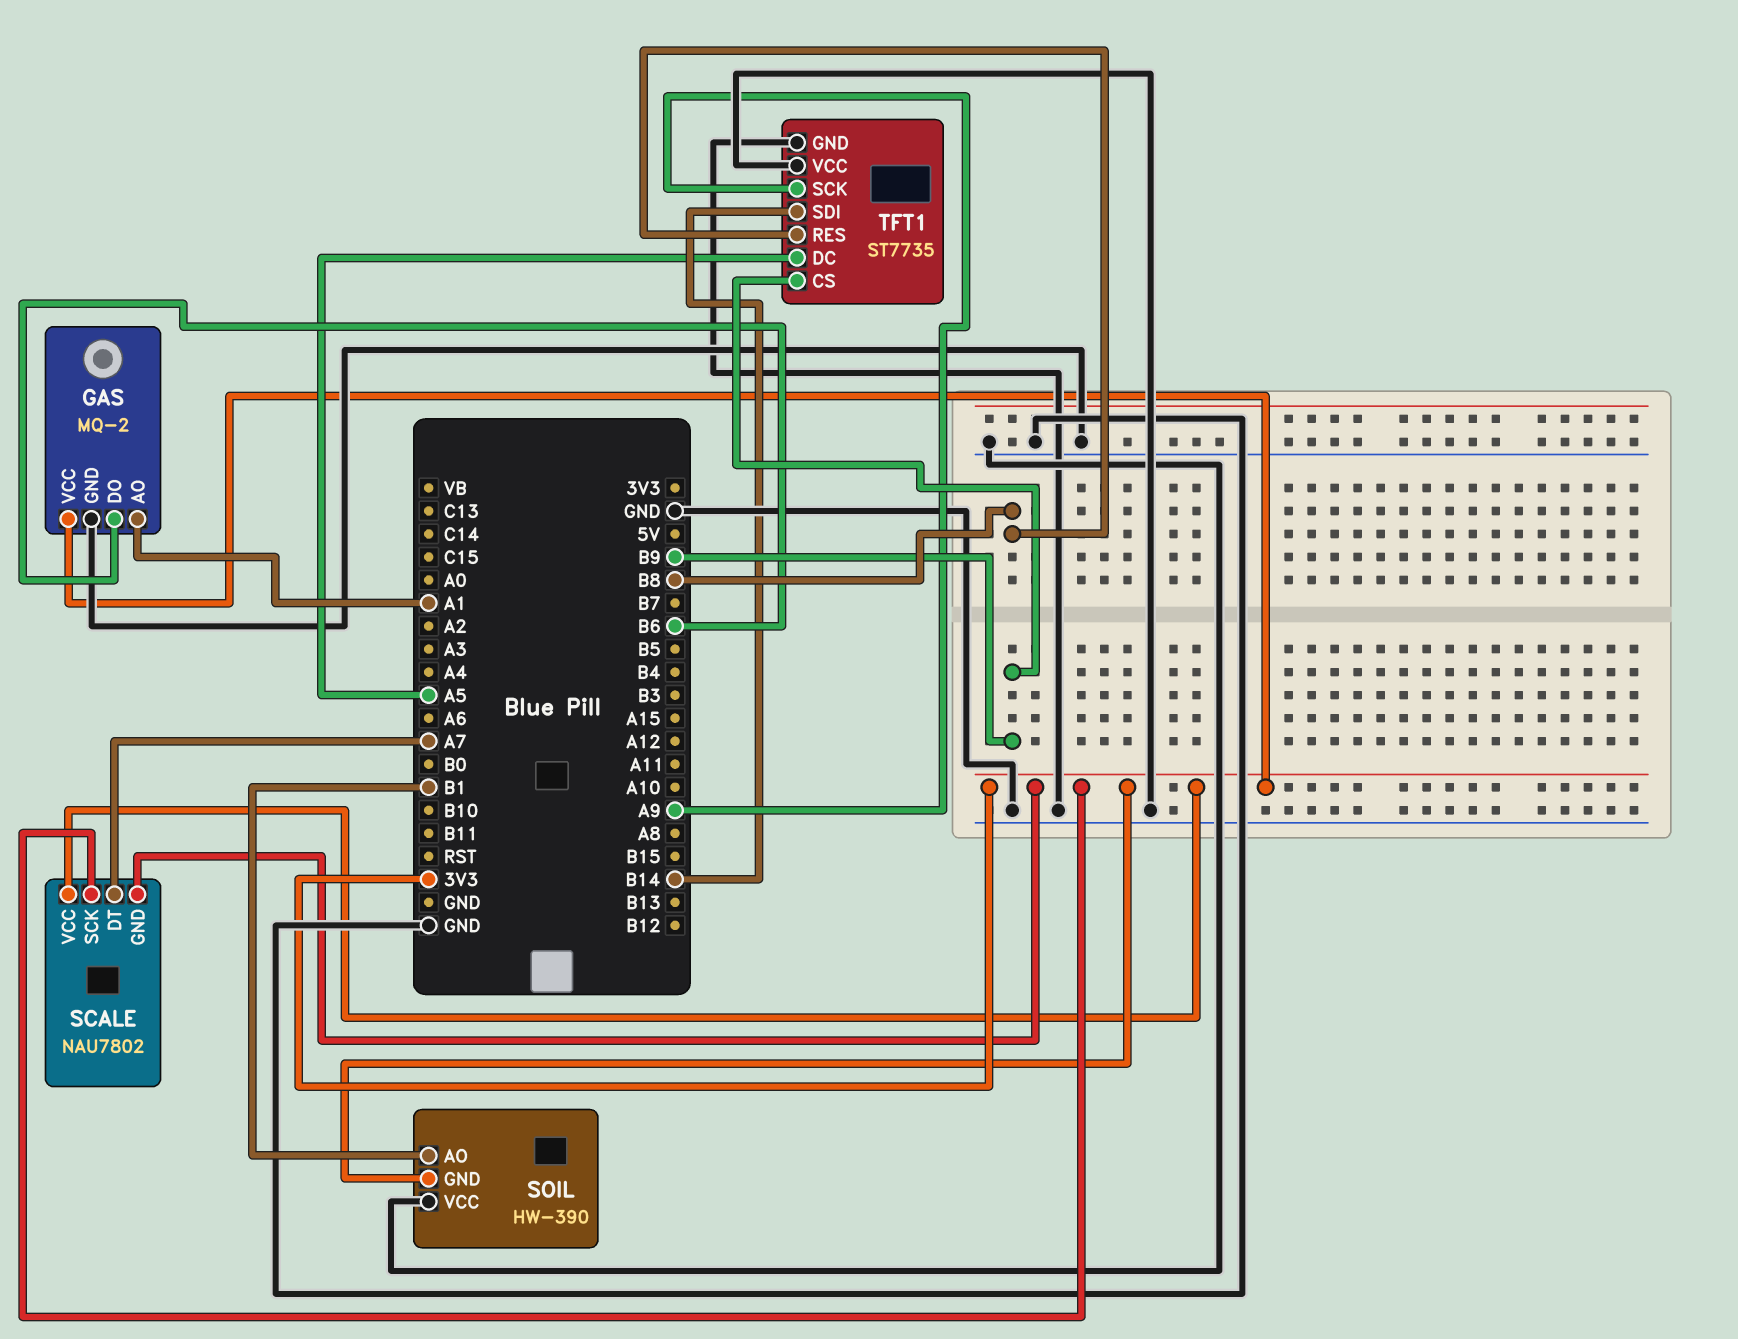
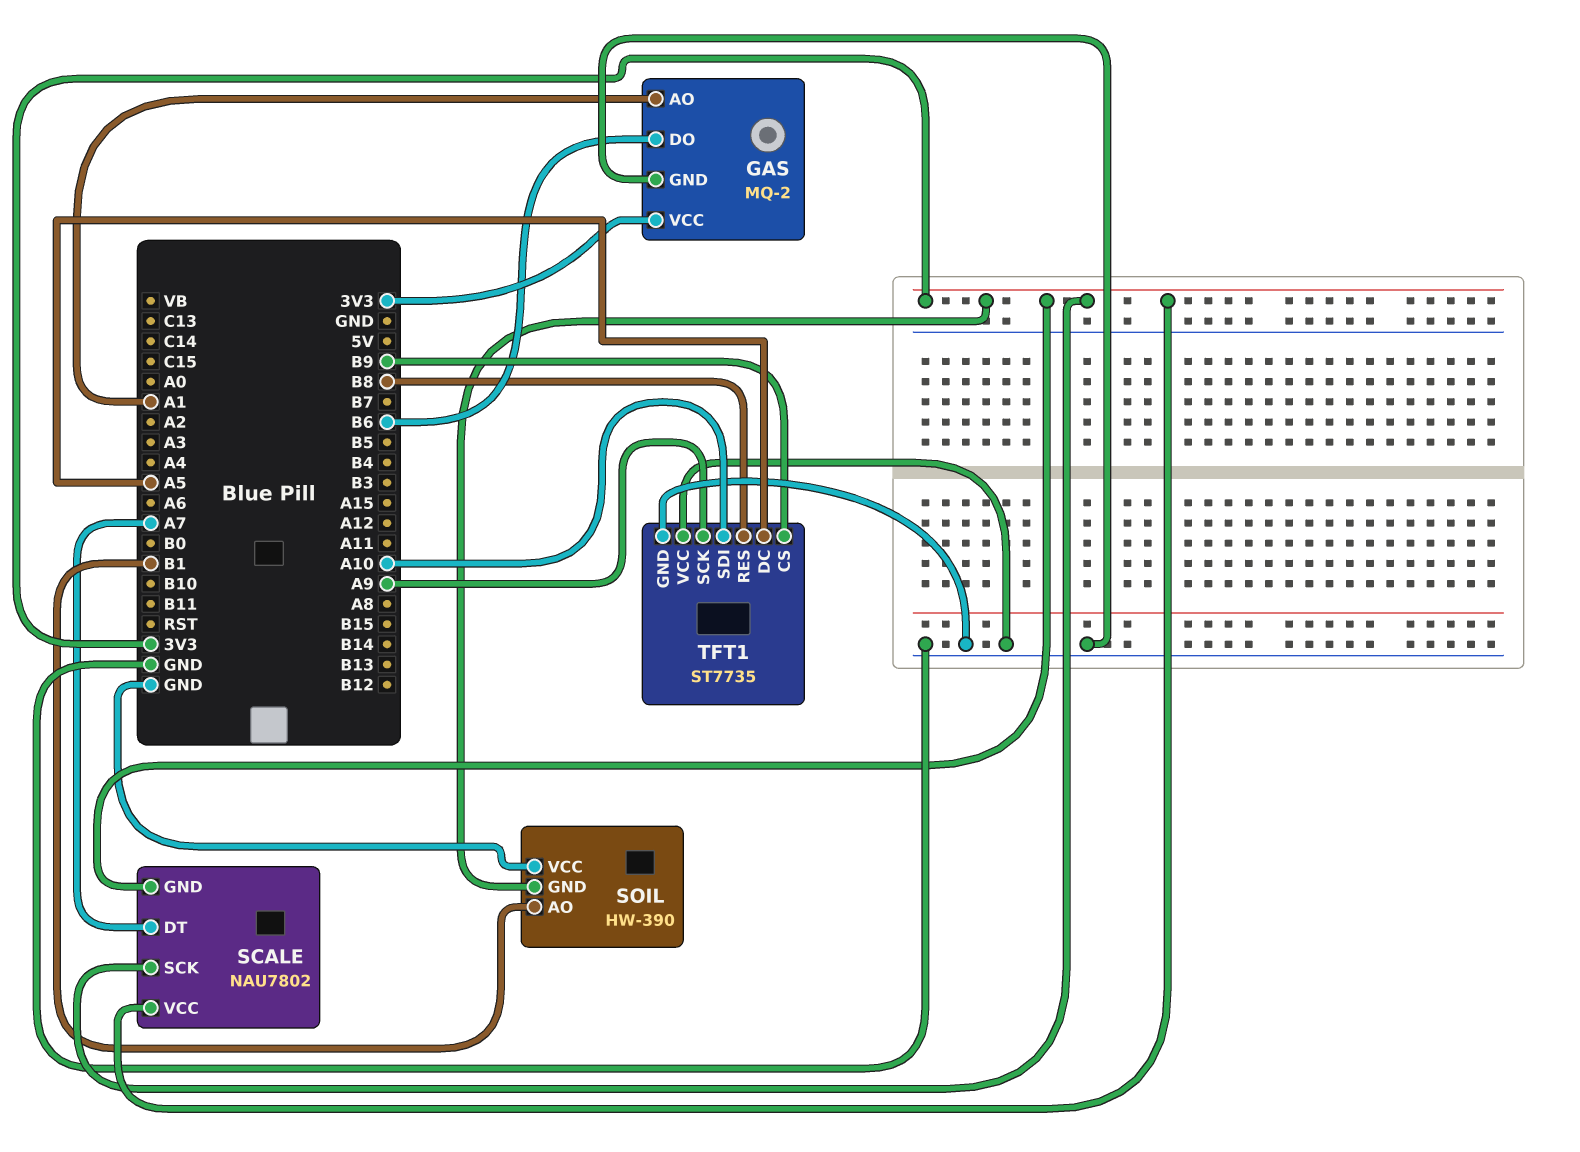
TFT1 pin SDI: B14 -> A10

